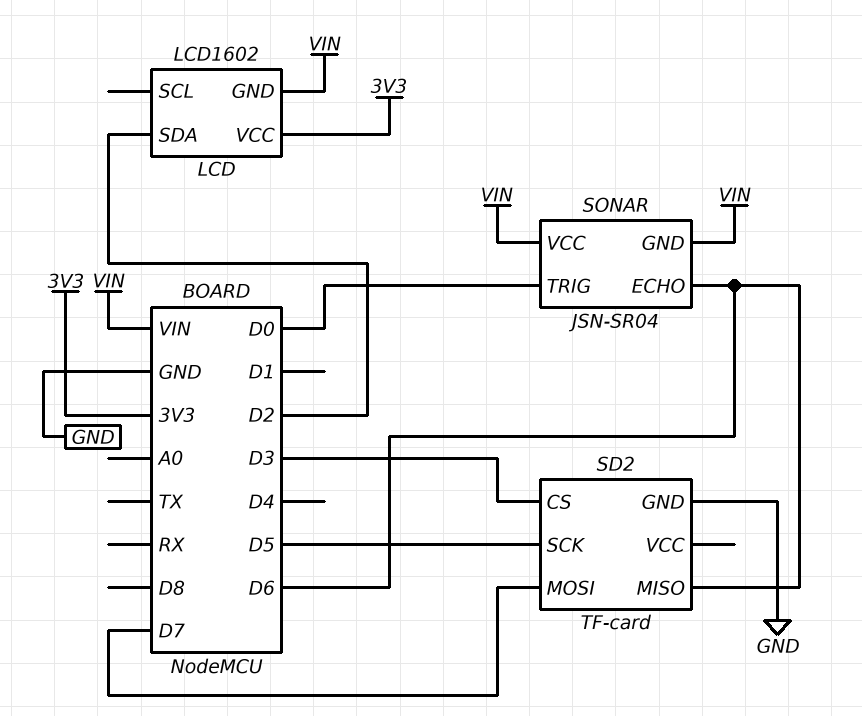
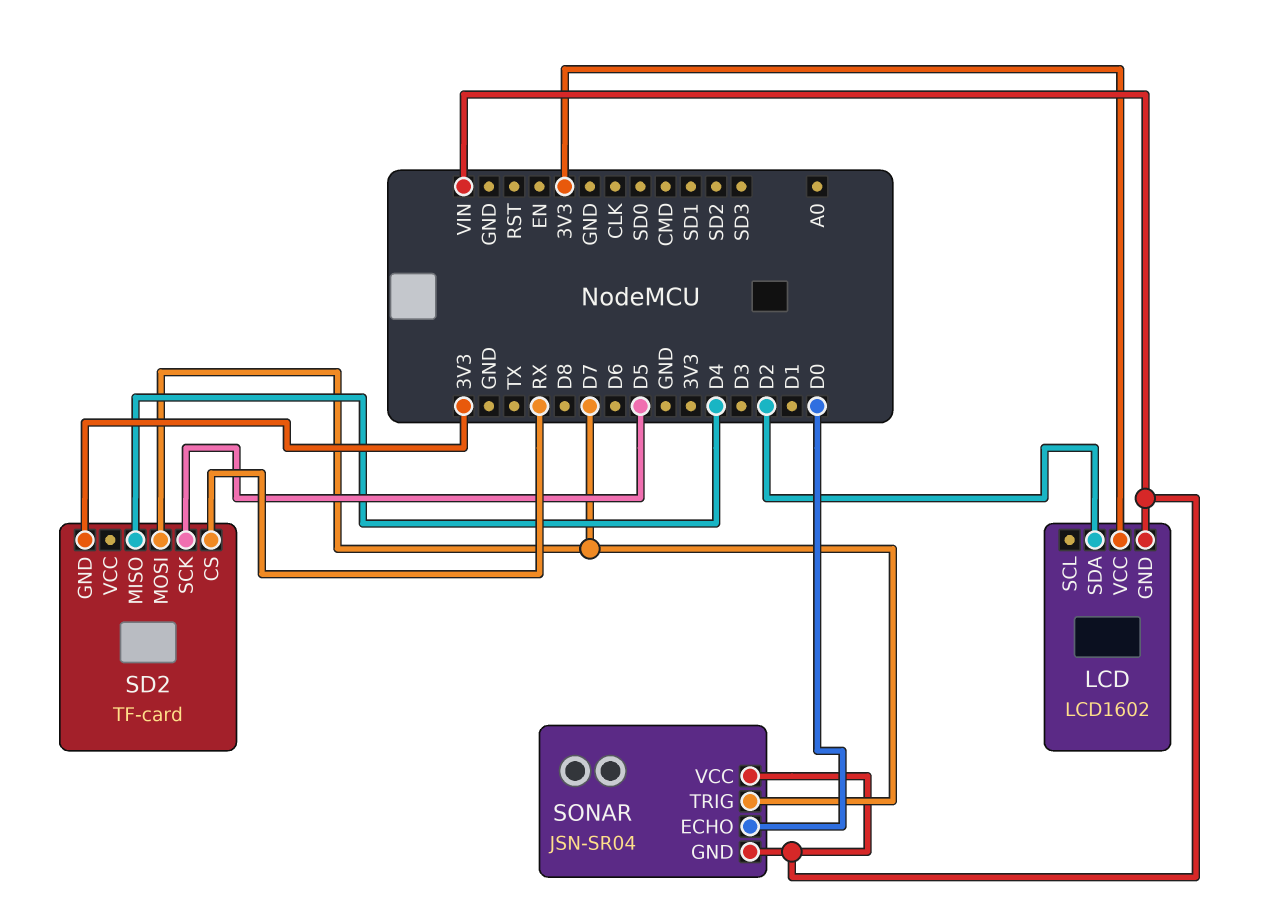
SD2 pin CS: D3 -> RX
SD2 pin GND: GND -> 3V3
SD2 pin MISO: D6 -> D4
SONAR pin ECHO: D6 -> D0
SONAR pin TRIG: D0 -> D7

